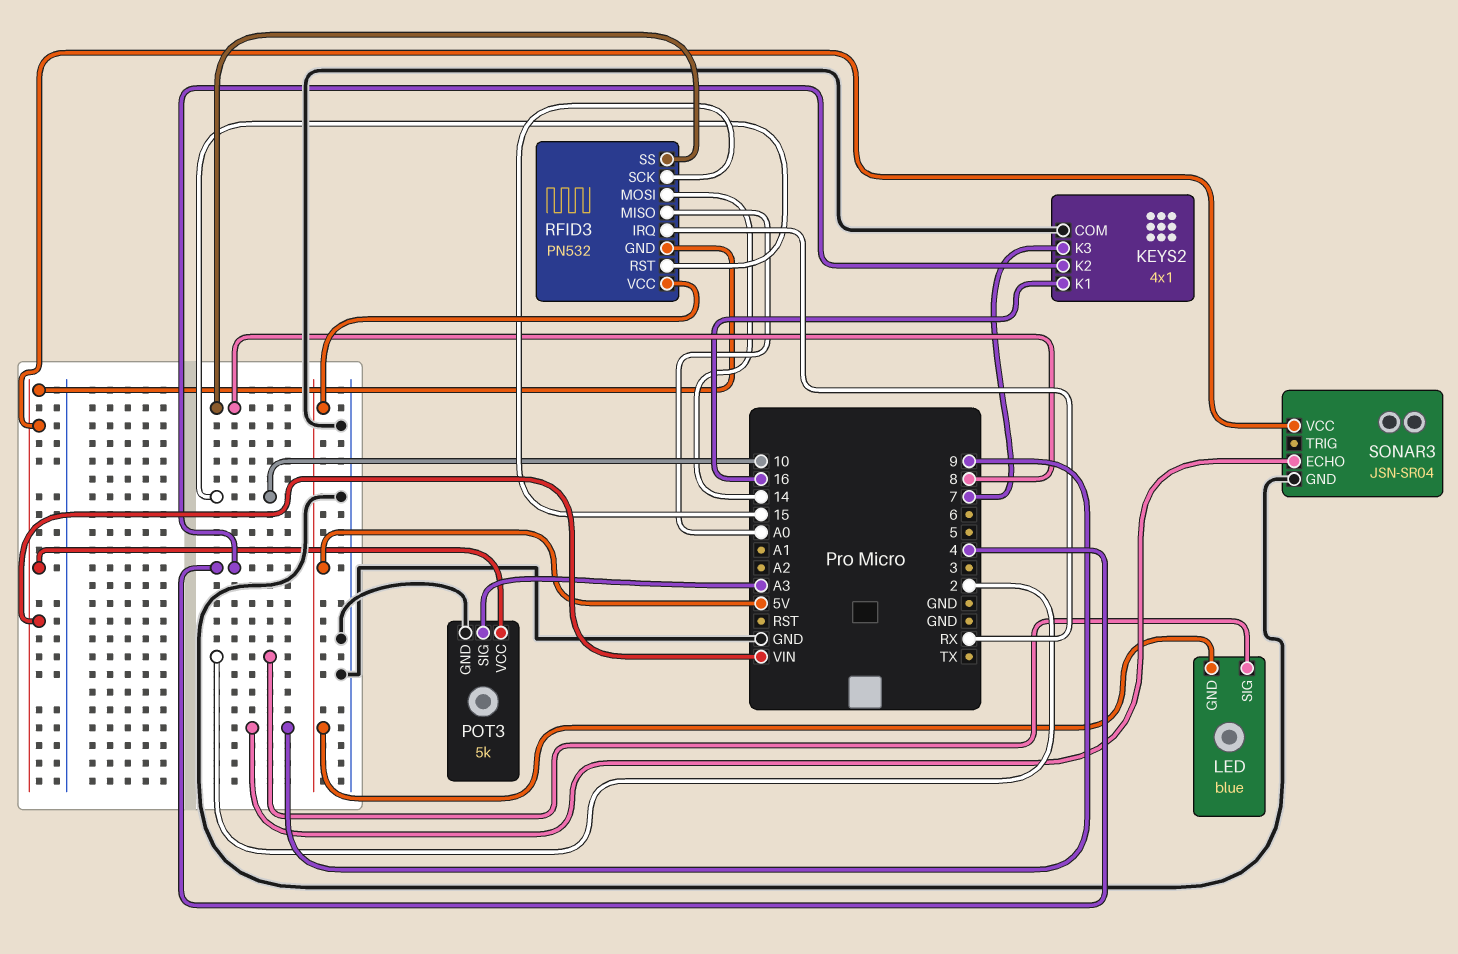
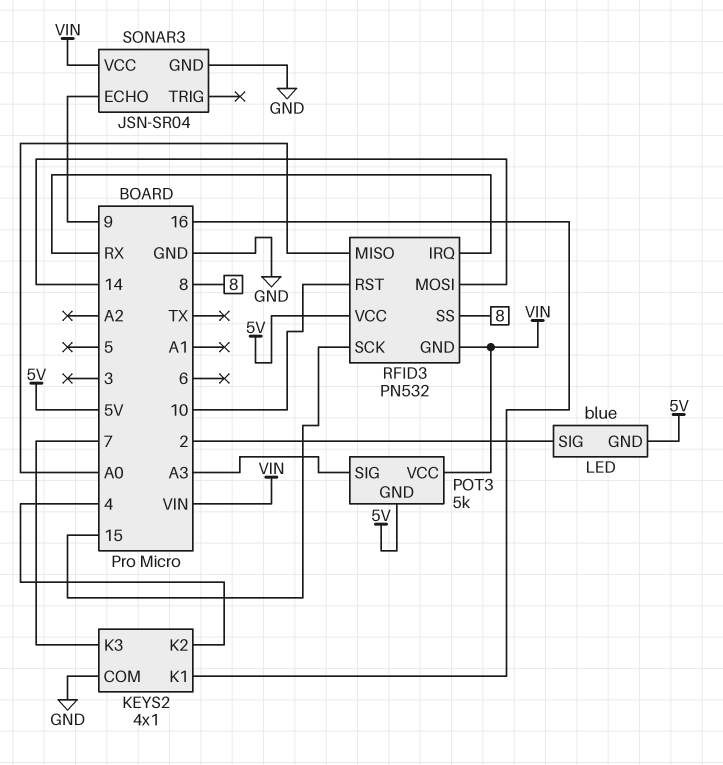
POT3 pin GND: GND -> 5V

